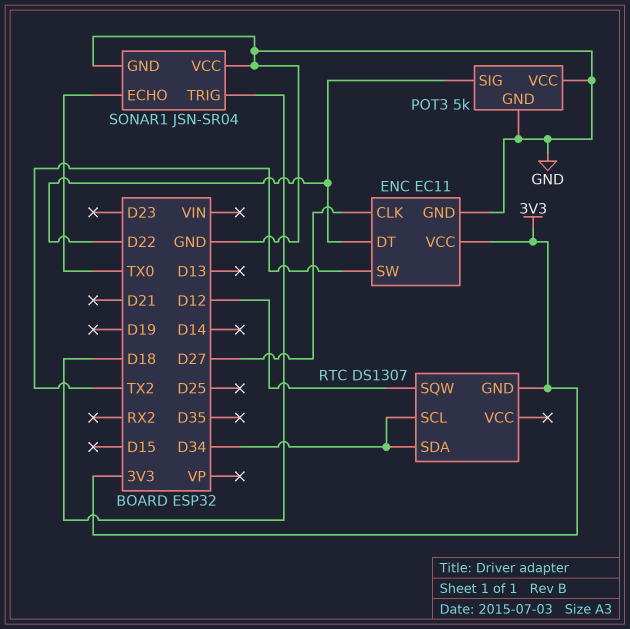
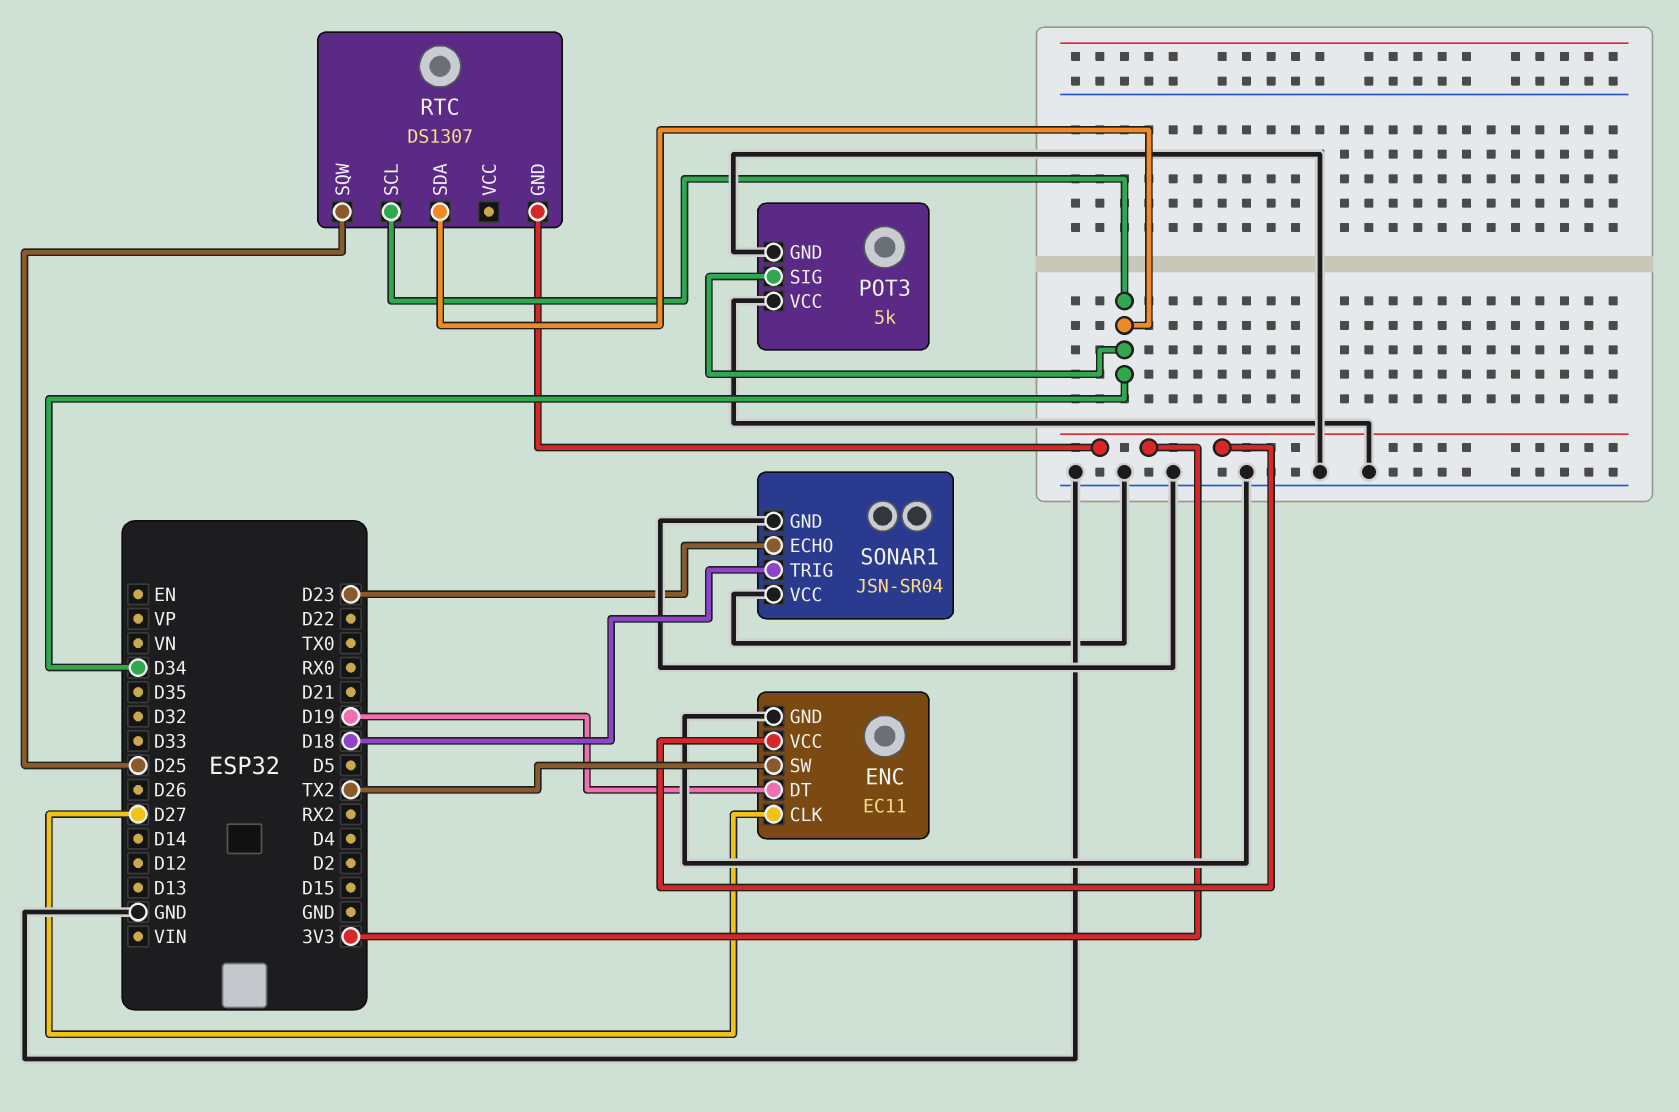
ENC pin DT: D22 -> D19
POT3 pin SIG: D22 -> D34
RTC pin SQW: D12 -> D25
SONAR1 pin ECHO: TX0 -> D23

